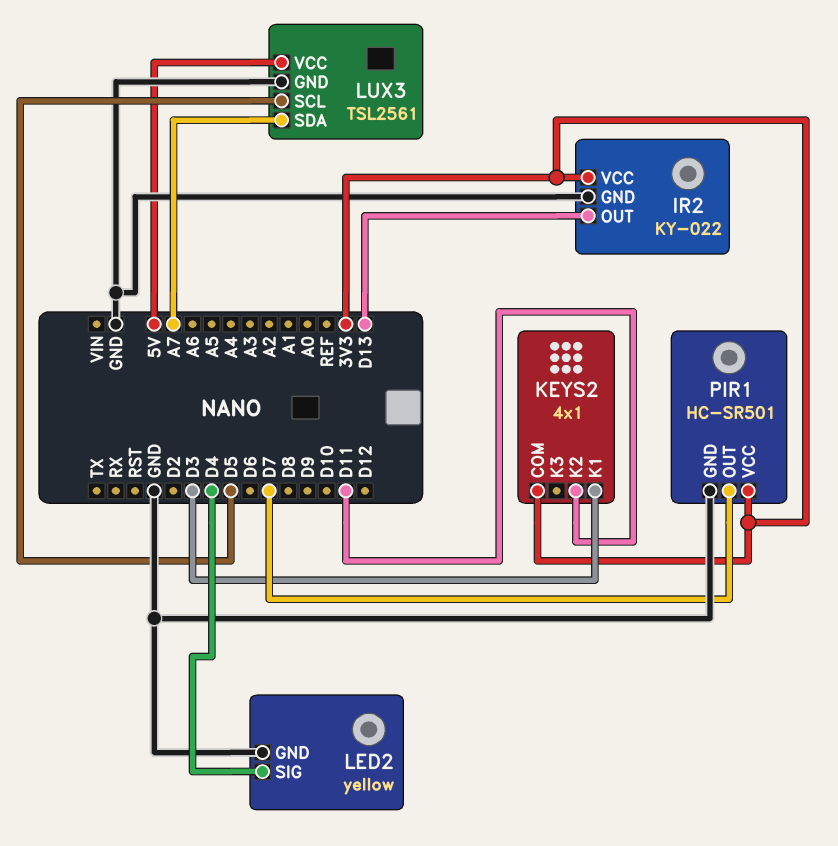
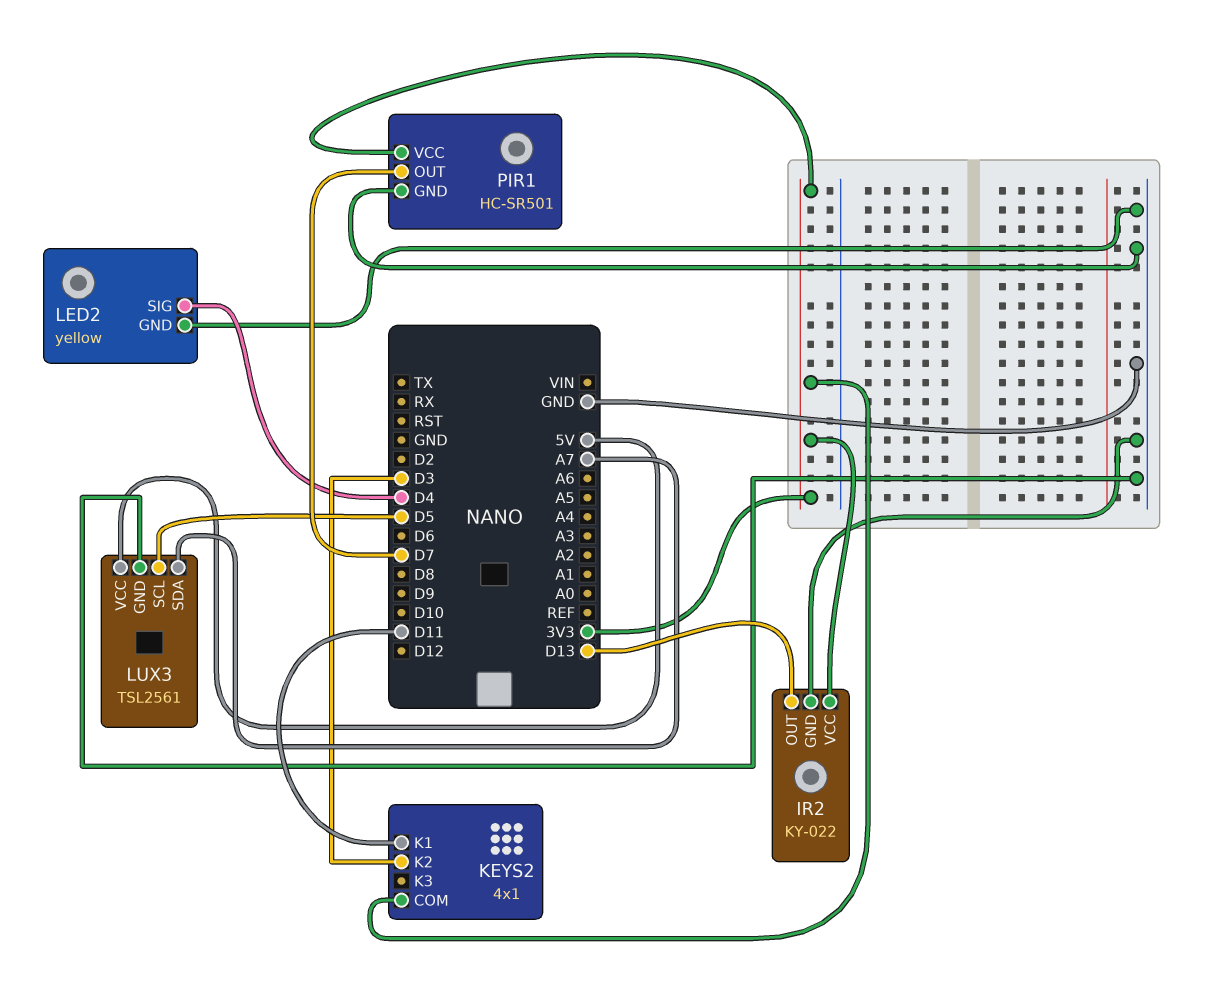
KEYS2 pin K1: D3 -> D11
KEYS2 pin K2: D11 -> D3

